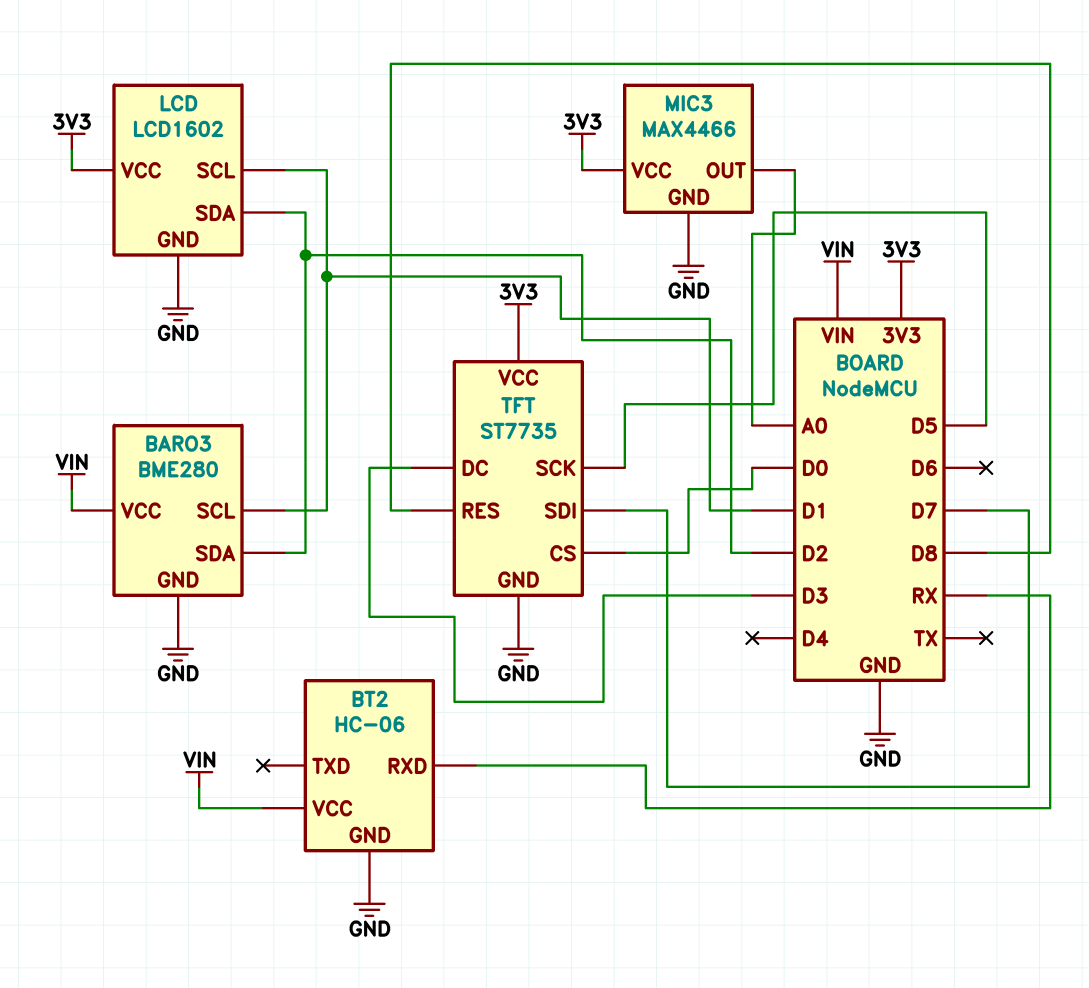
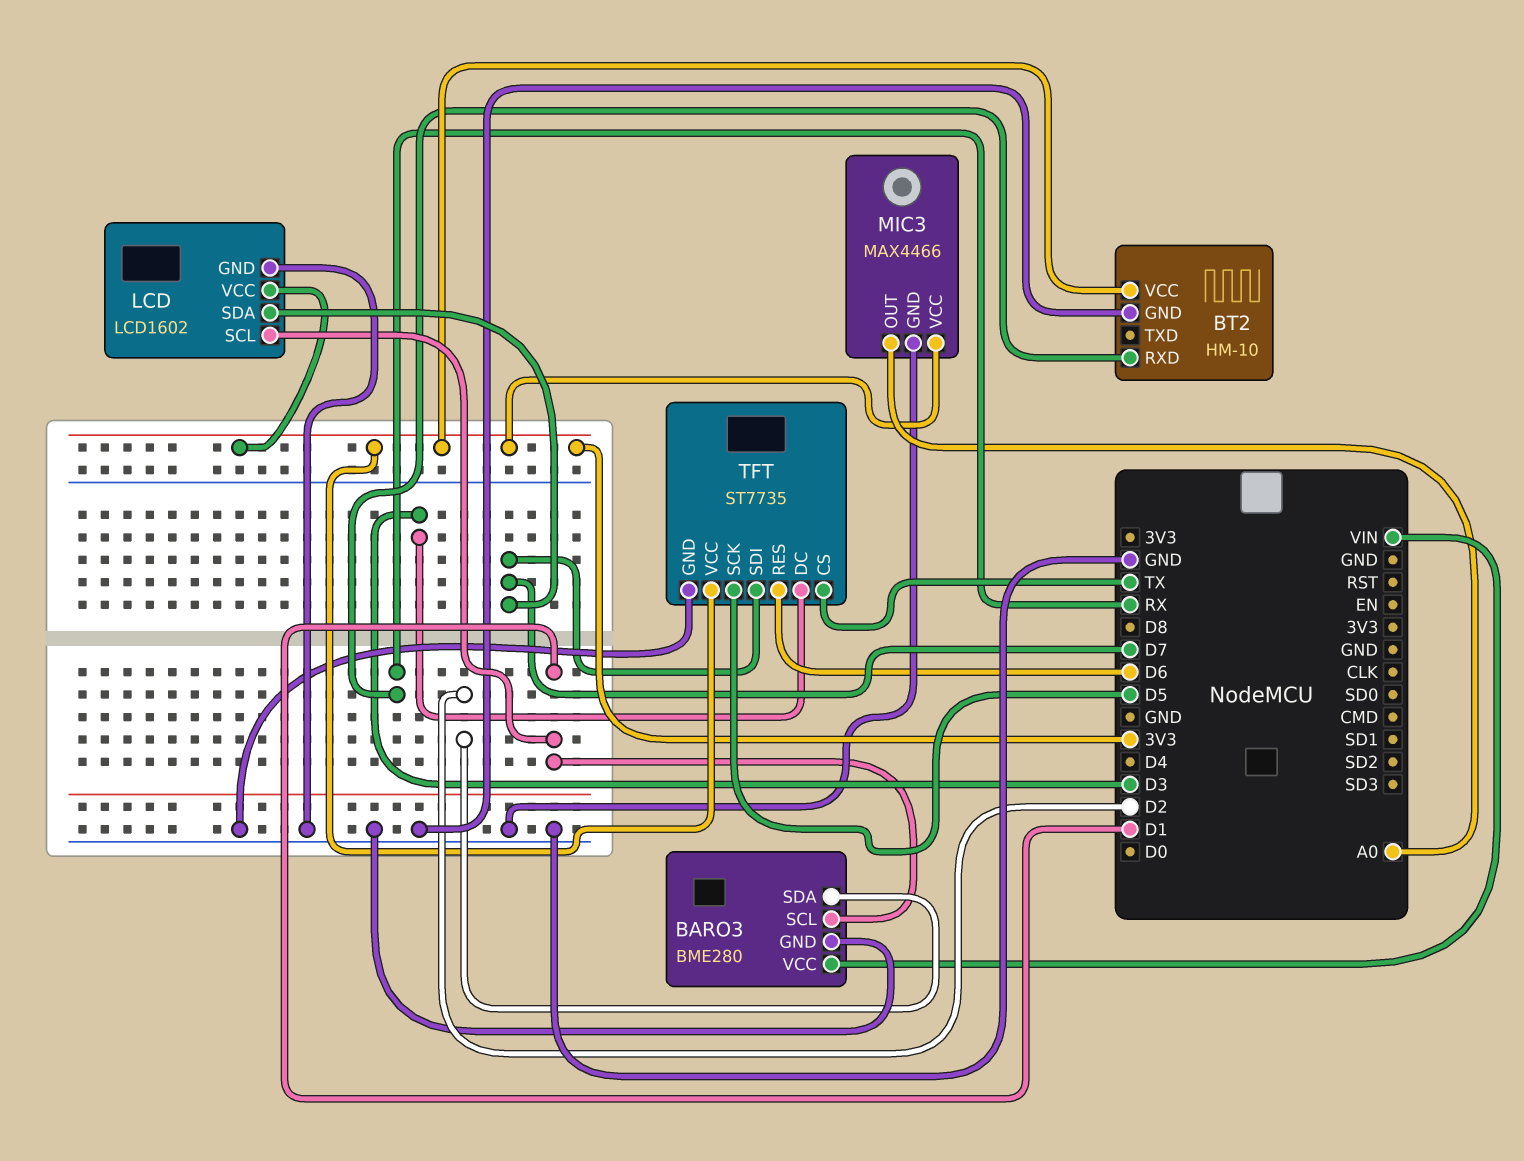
BT2: HC-06 -> HM-10
BT2 pin VCC: VIN -> 3V3
LCD pin SDA: D2 -> D7
TFT pin CS: D0 -> TX
TFT pin RES: D8 -> D6

